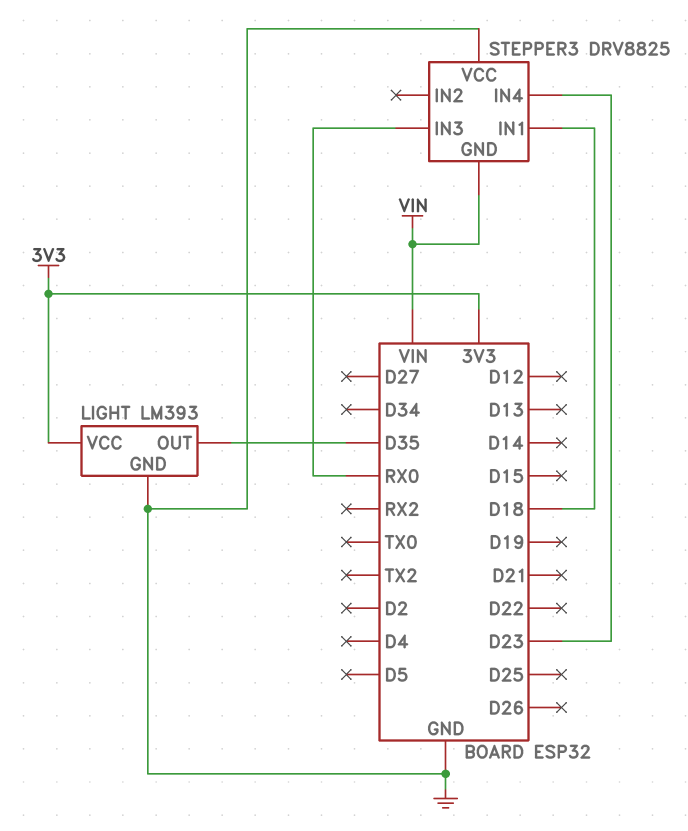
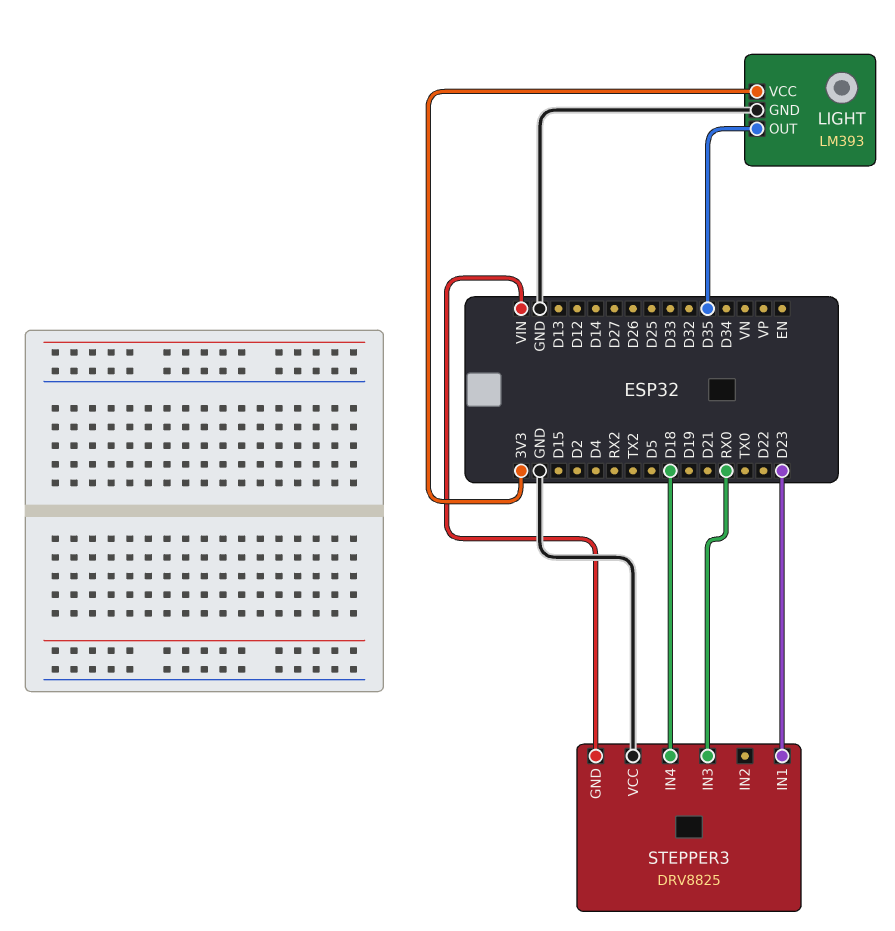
STEPPER3 pin IN1: D18 -> D23
STEPPER3 pin IN4: D23 -> D18

